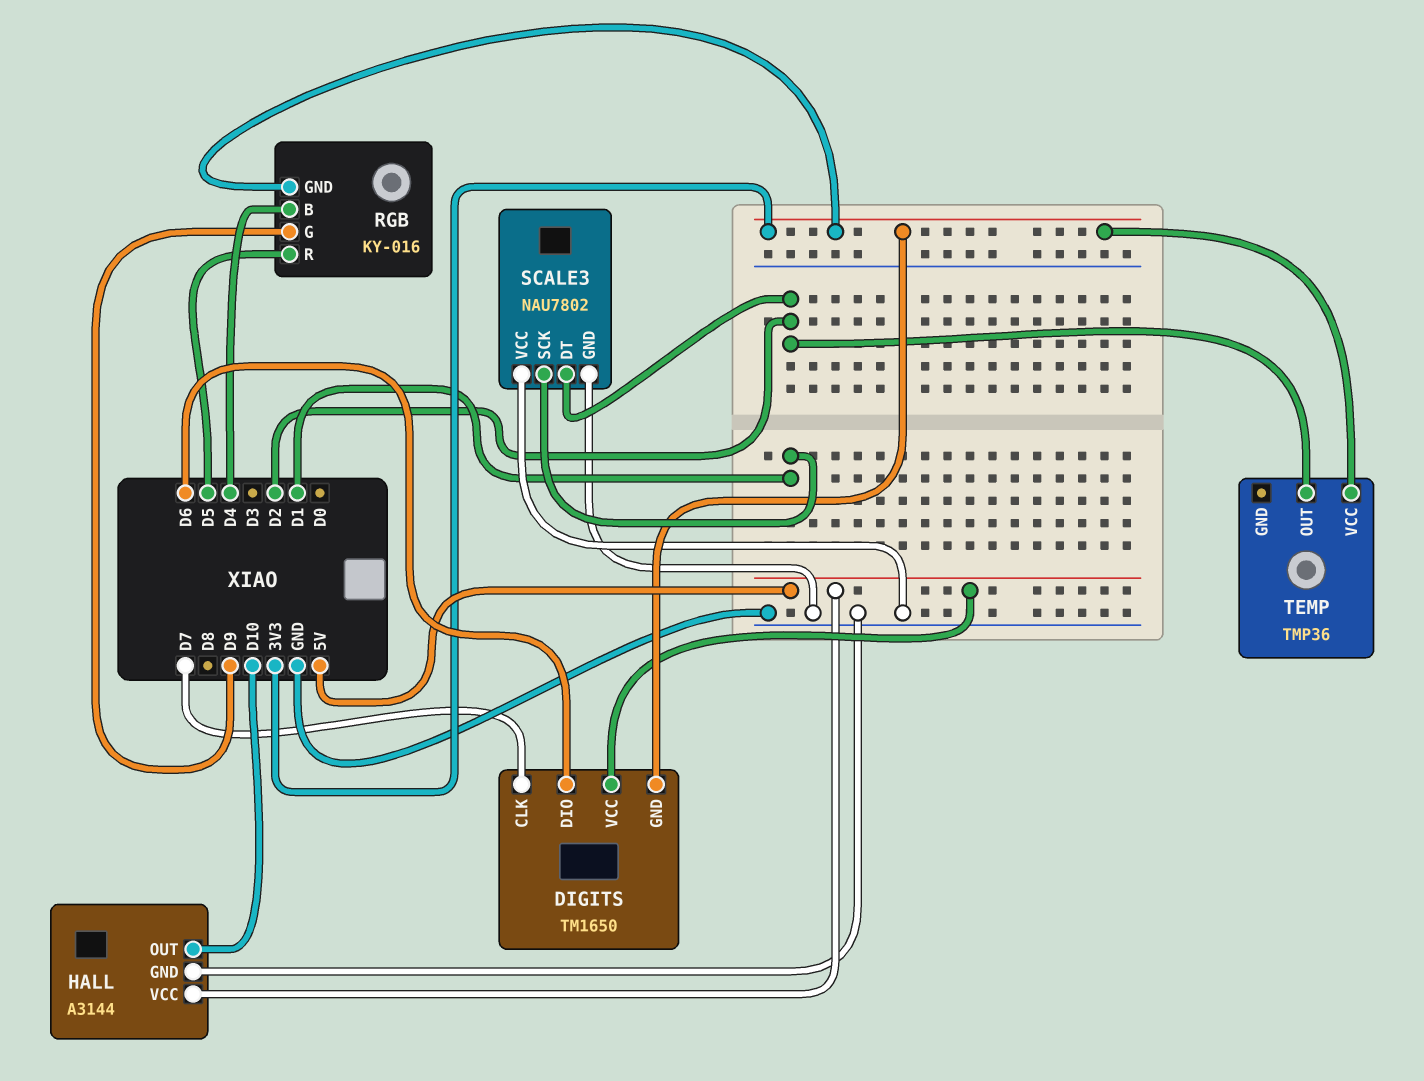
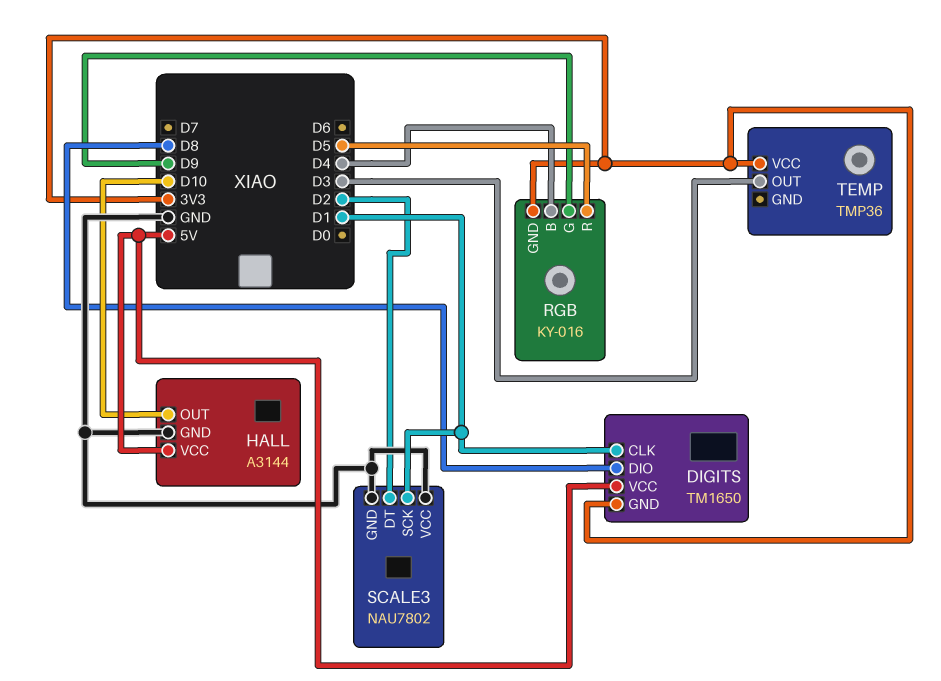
DIGITS pin CLK: D7 -> D1
DIGITS pin DIO: D6 -> D8
TEMP pin OUT: D2 -> D3

